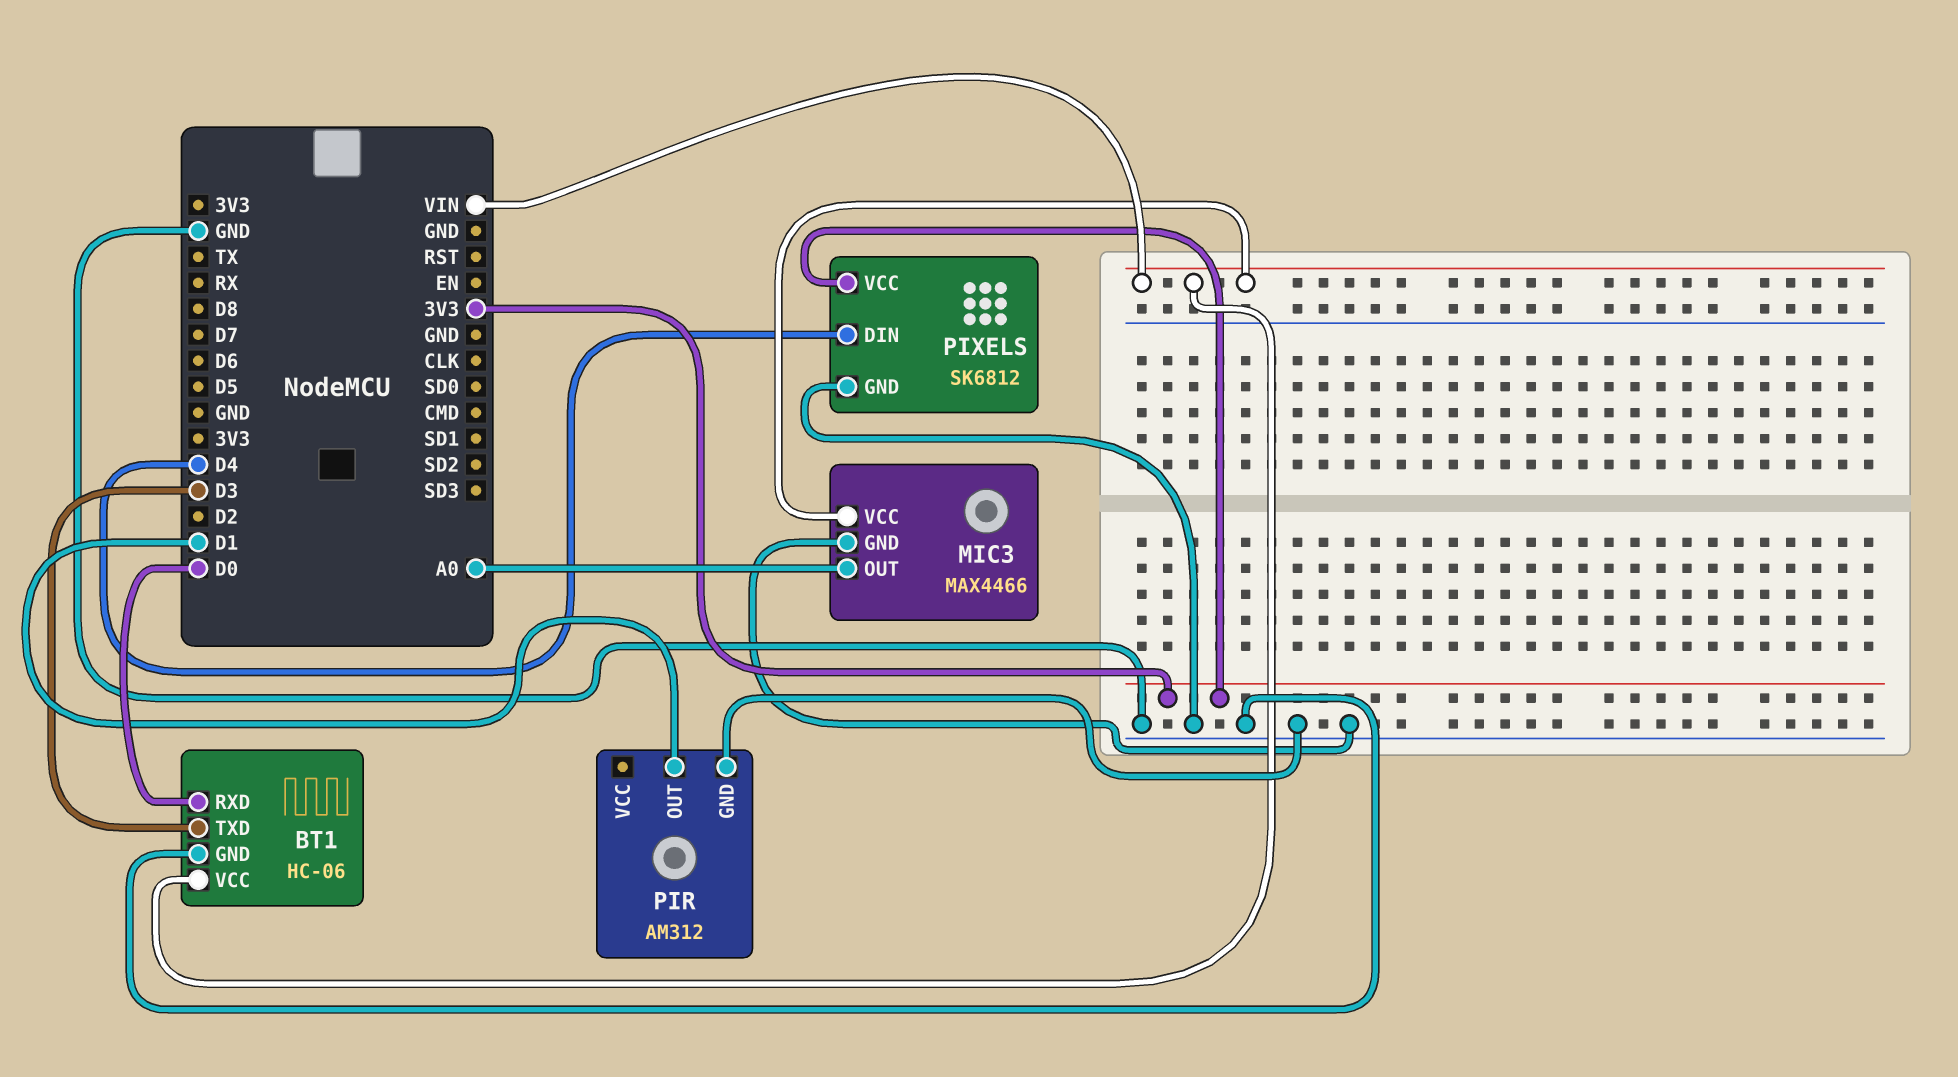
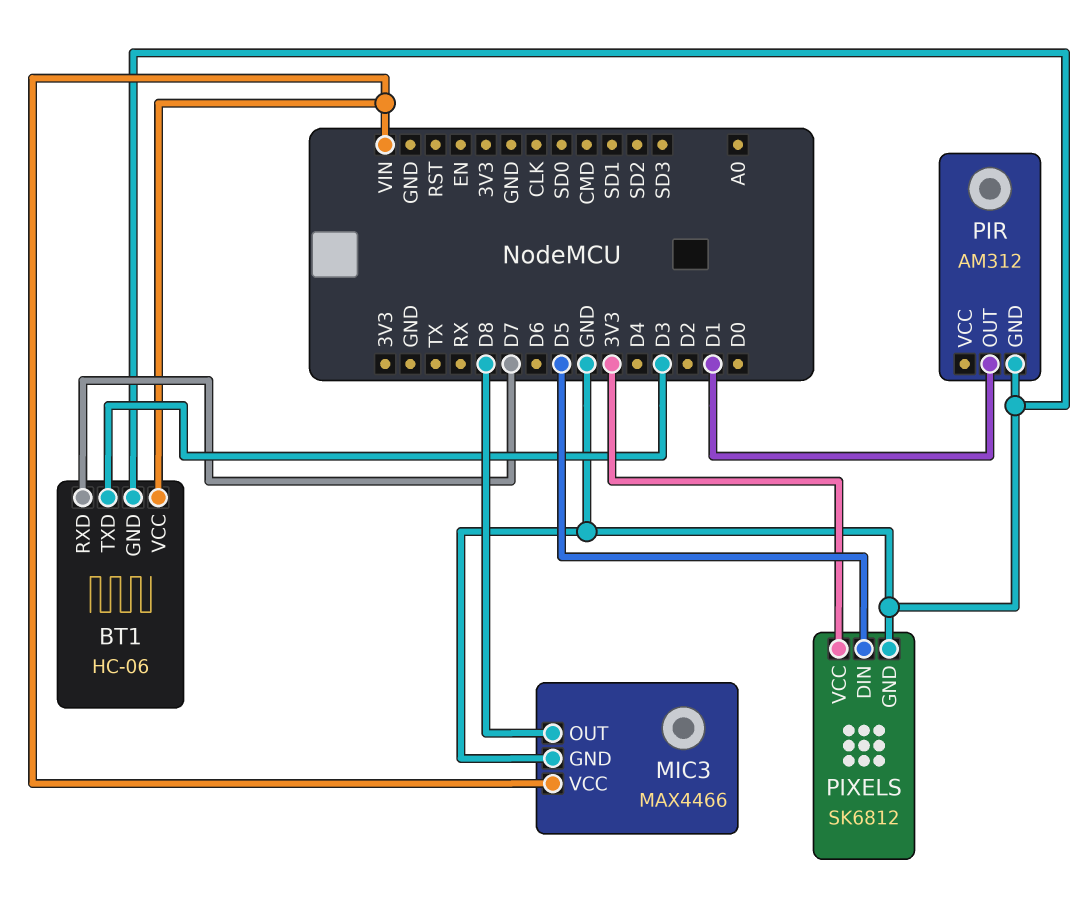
BT1 pin RXD: D0 -> D7
MIC3 pin OUT: A0 -> D8
PIXELS pin DIN: D4 -> D5

